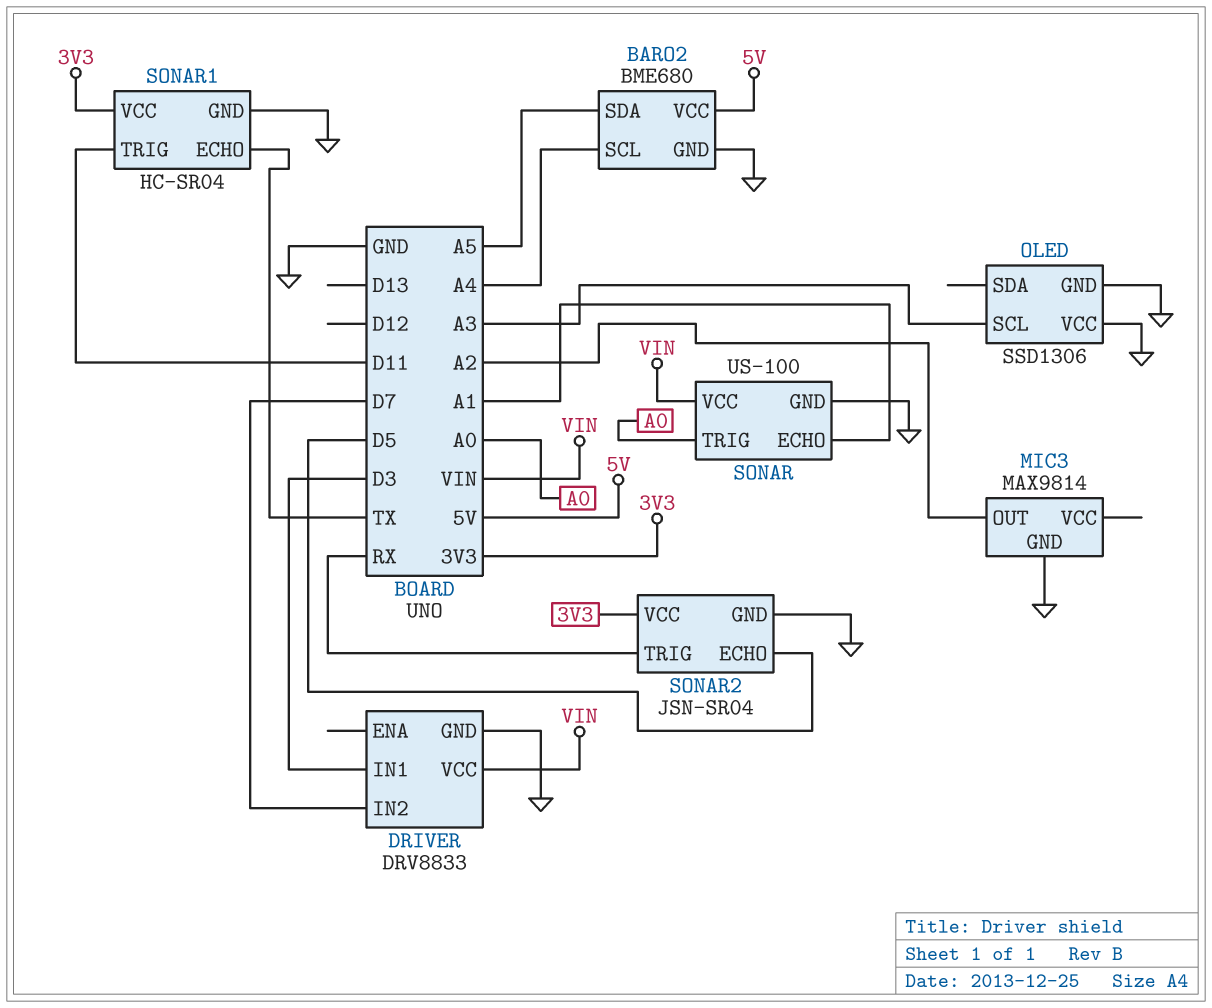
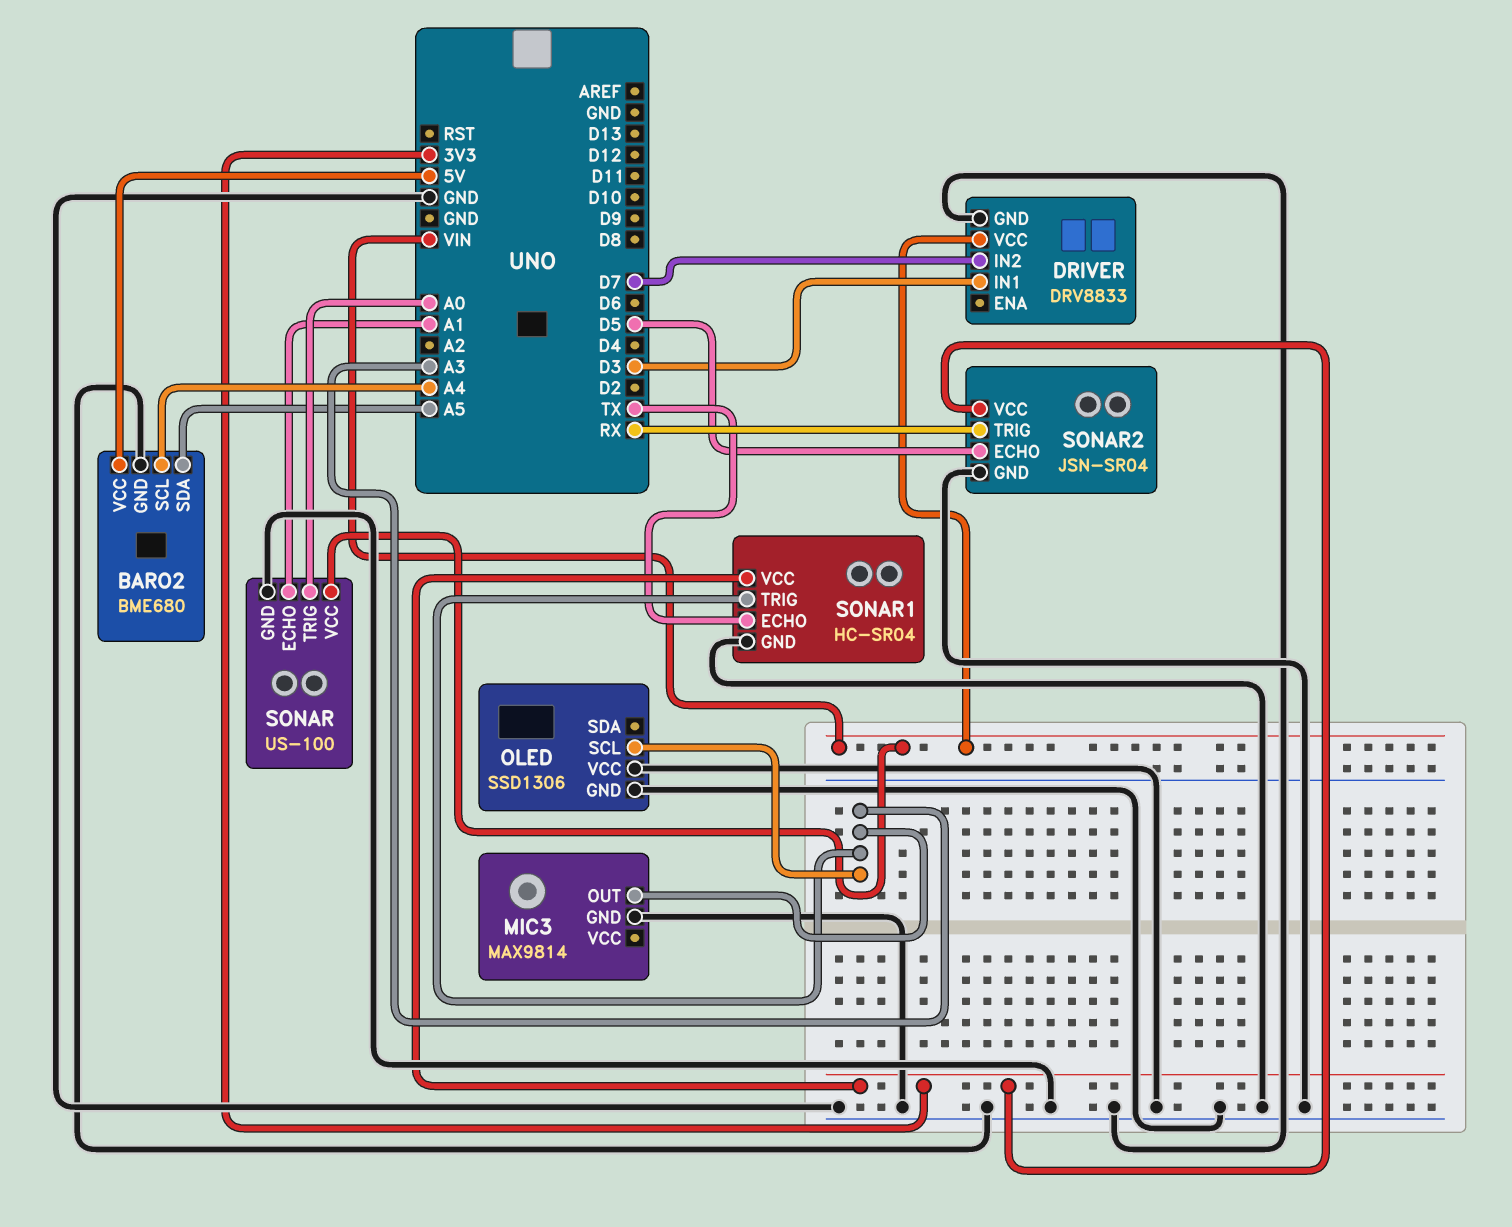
MIC3 pin OUT: A2 -> A3
SONAR1 pin TRIG: D11 -> A3

